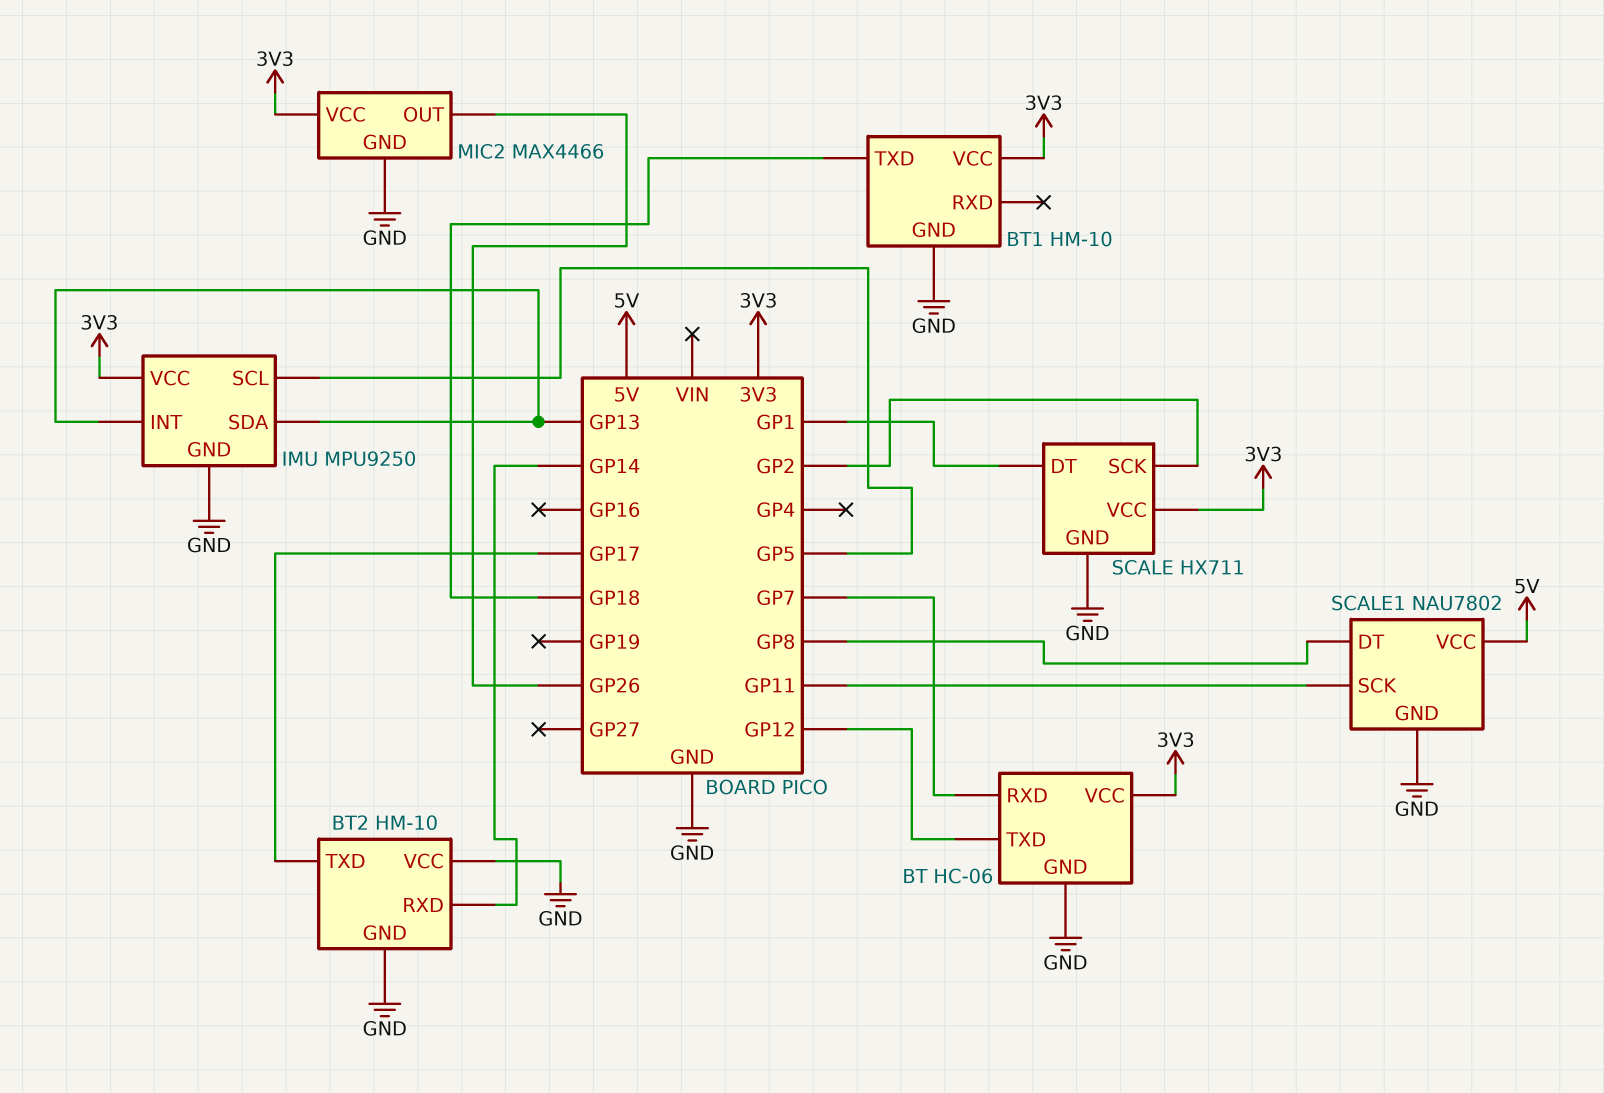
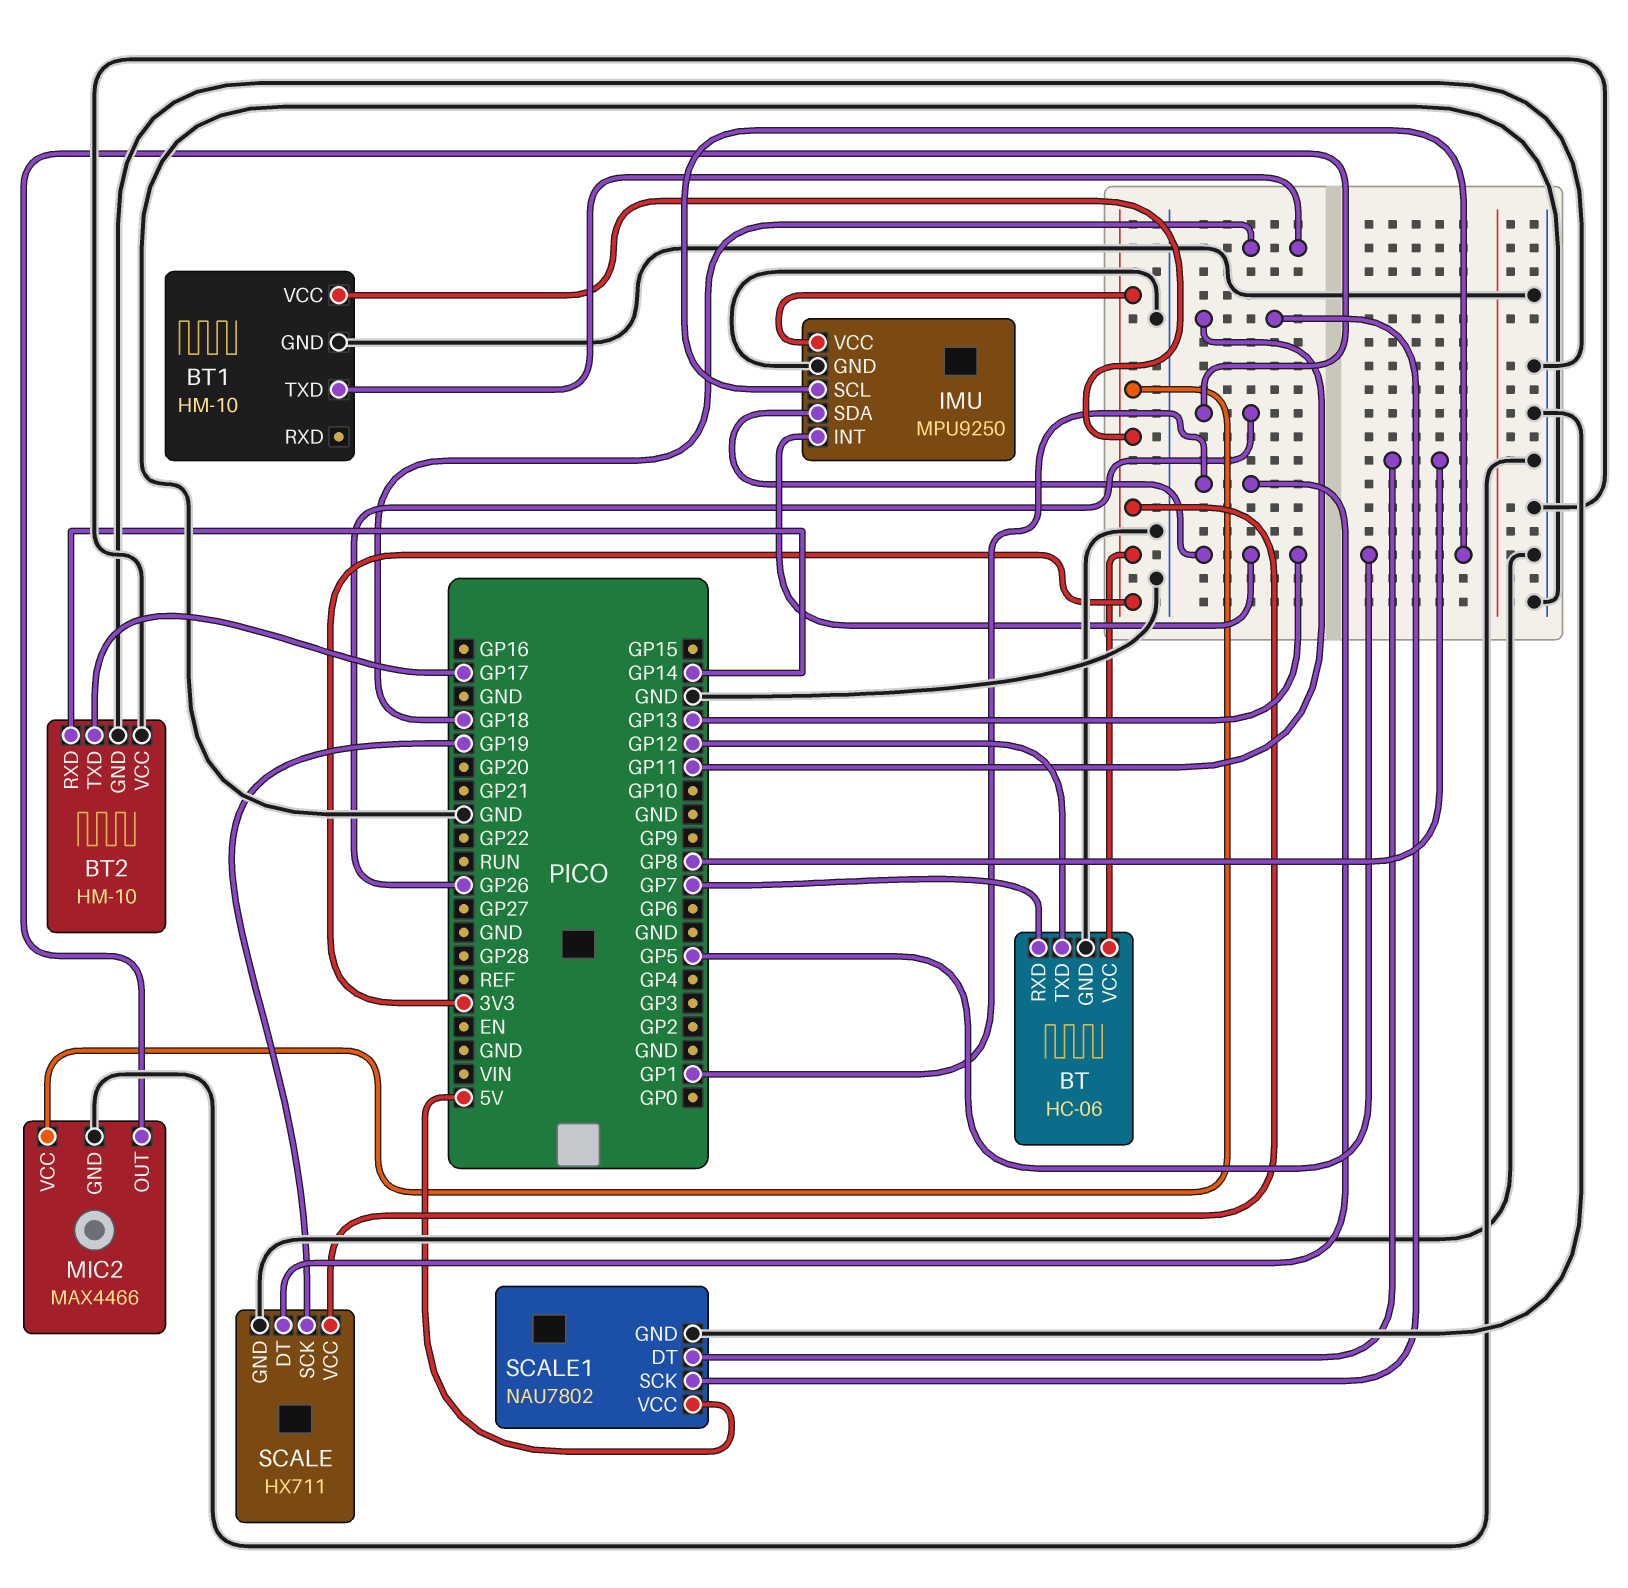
SCALE pin SCK: GP2 -> GP19

